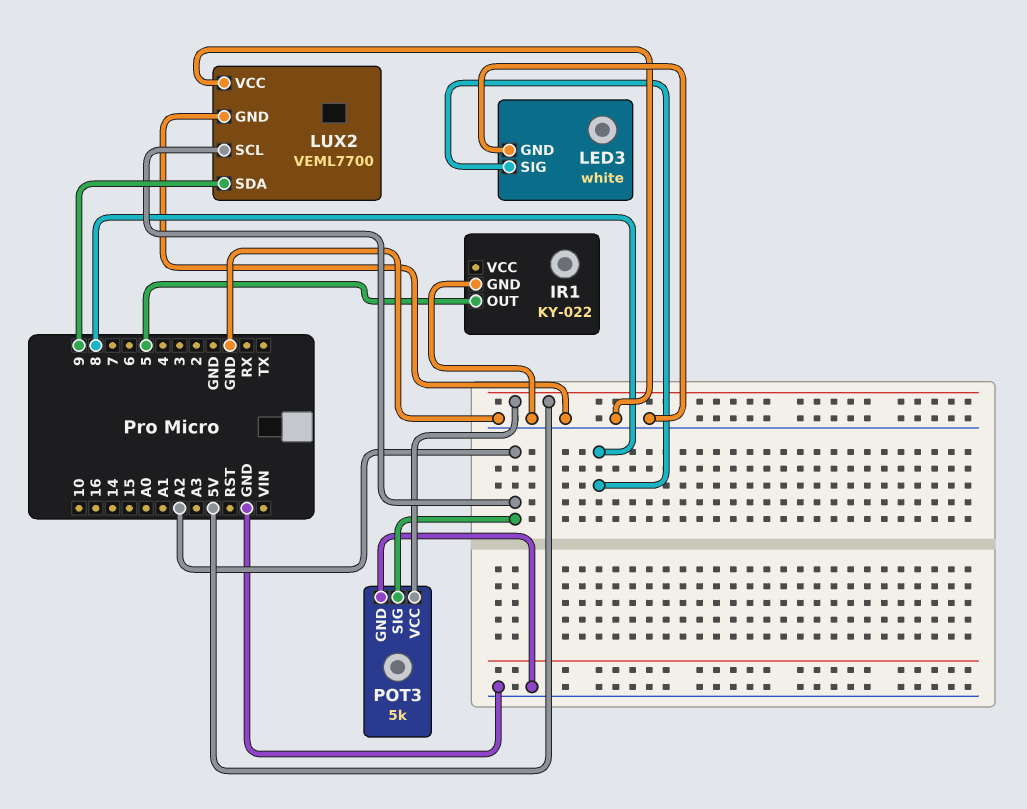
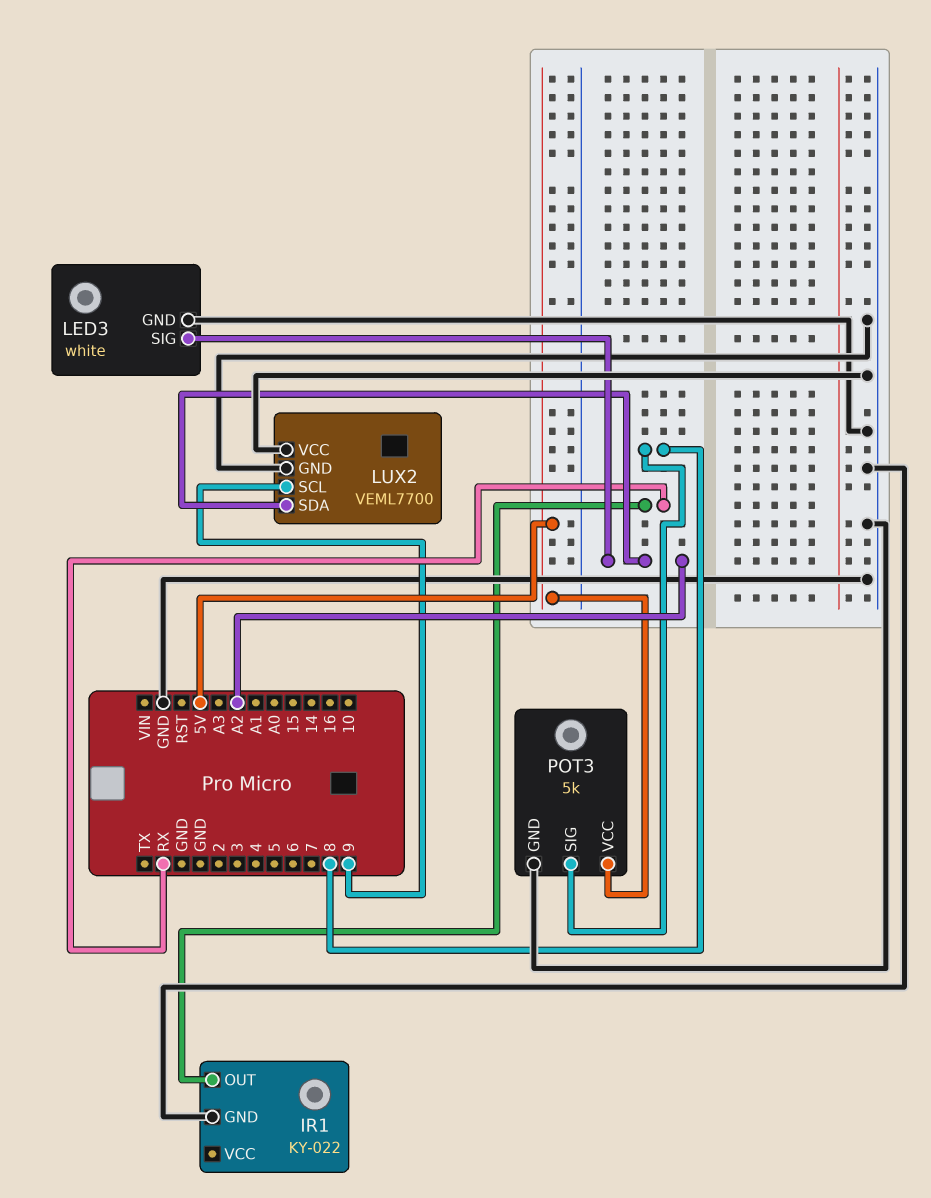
IR1 pin OUT: 5 -> RX
LED3 pin SIG: 8 -> A2
LUX2 pin SCL: A2 -> 9
LUX2 pin SDA: 9 -> A2
POT3 pin SIG: A2 -> 8

